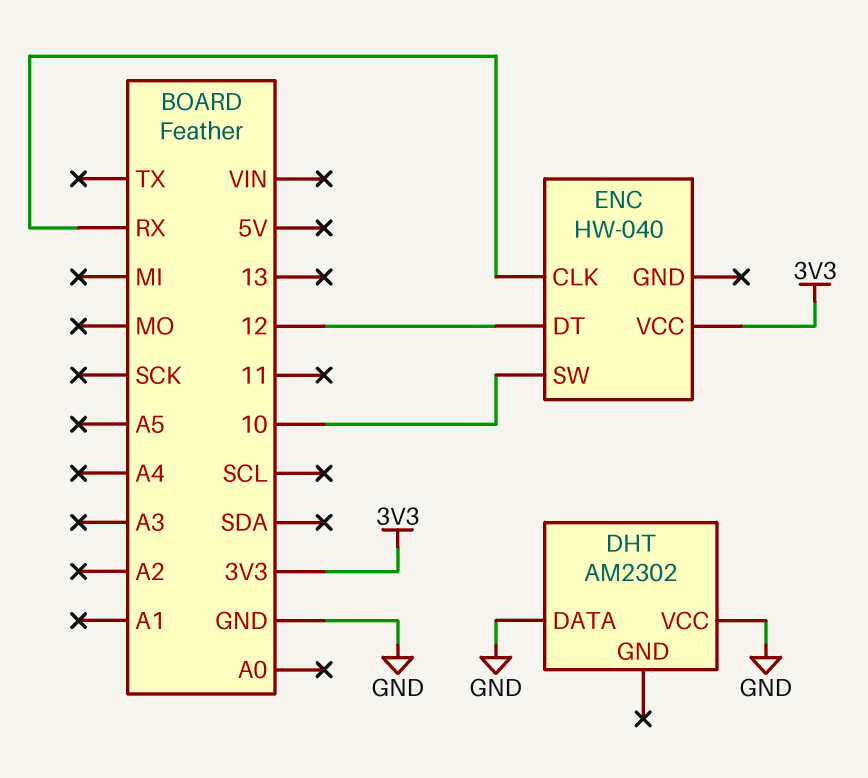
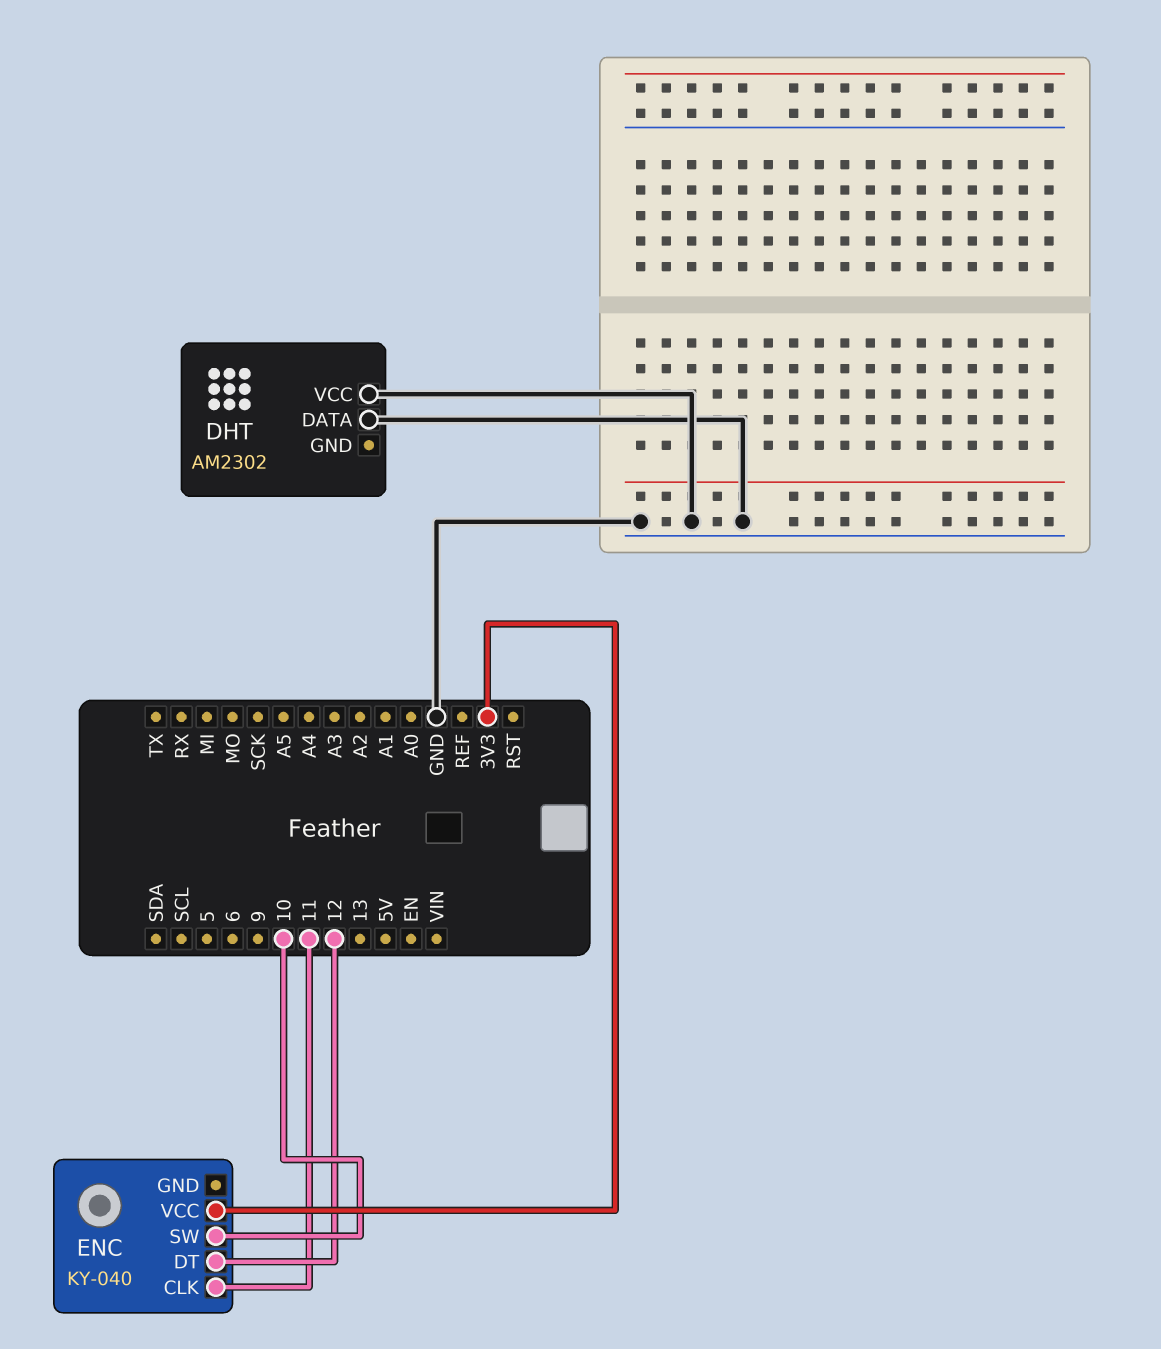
ENC: HW-040 -> KY-040
ENC pin CLK: RX -> 11

